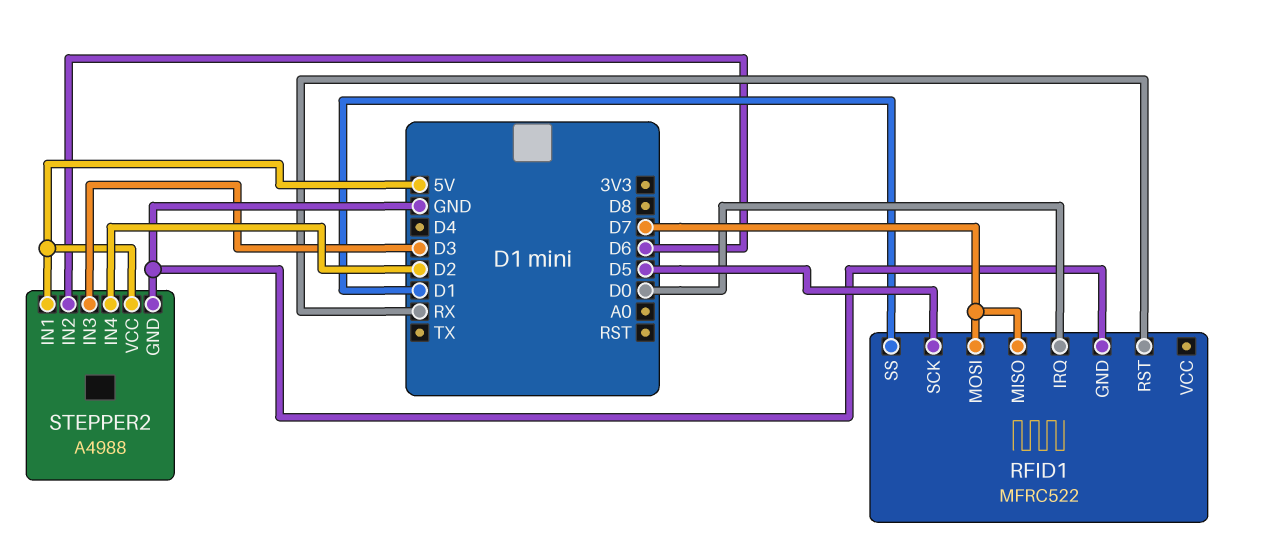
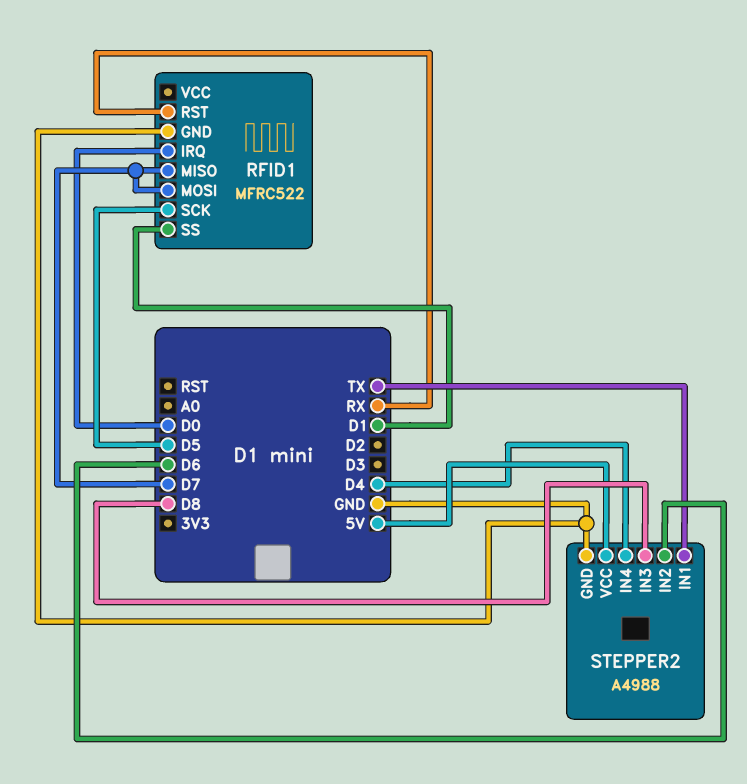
STEPPER2 pin IN1: 5V -> TX
STEPPER2 pin IN3: D3 -> D8
STEPPER2 pin IN4: D2 -> D4

